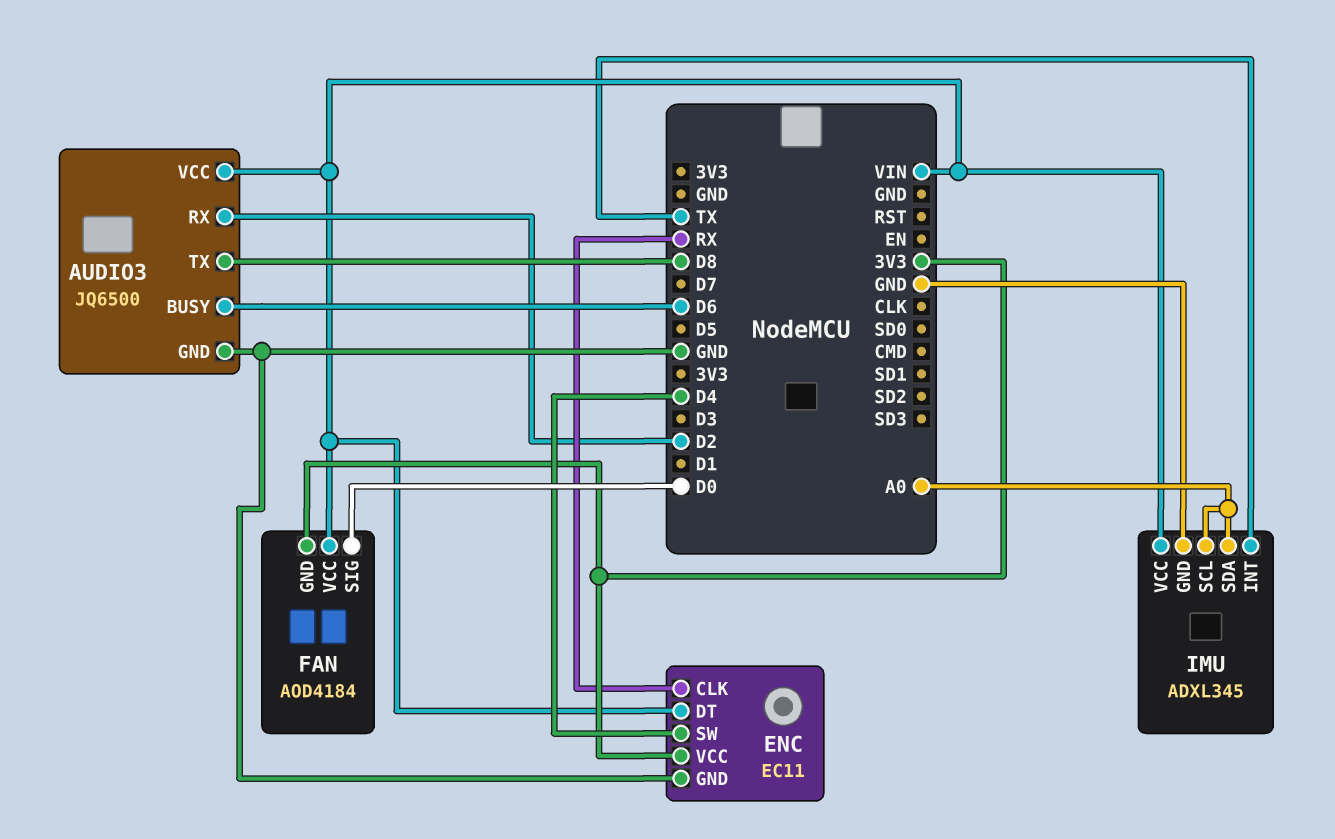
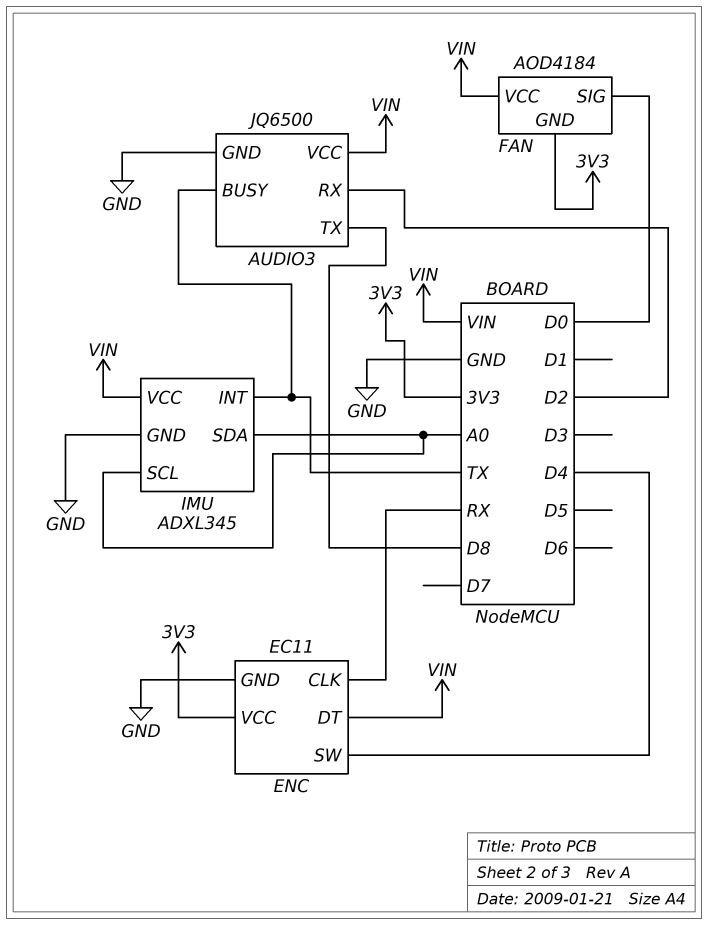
AUDIO3 pin BUSY: D6 -> TX

